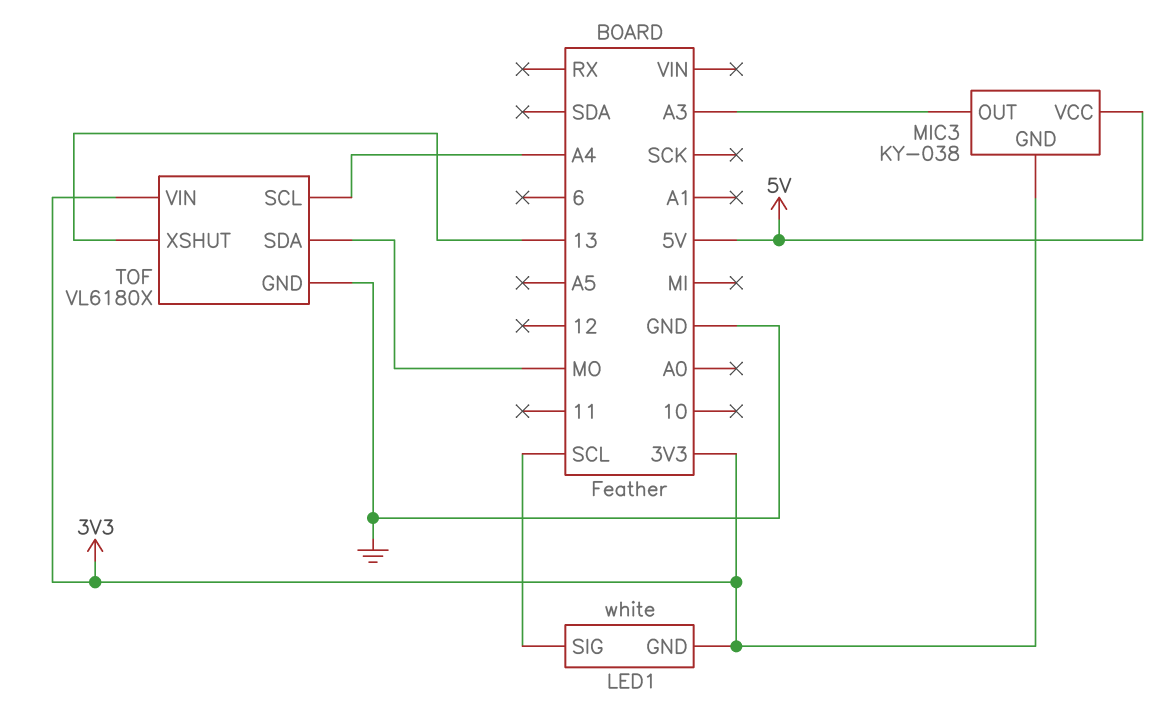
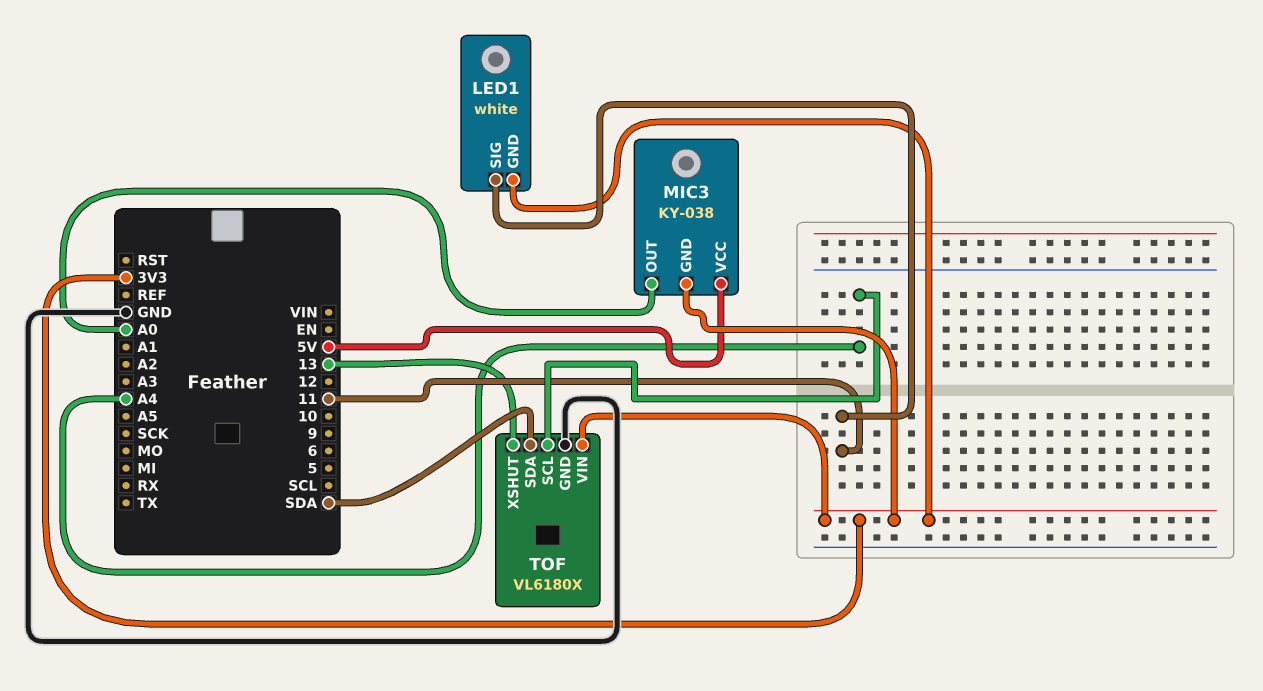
LED1 pin SIG: SCL -> 11
MIC3 pin OUT: A3 -> A0
TOF pin SDA: MO -> SDA

